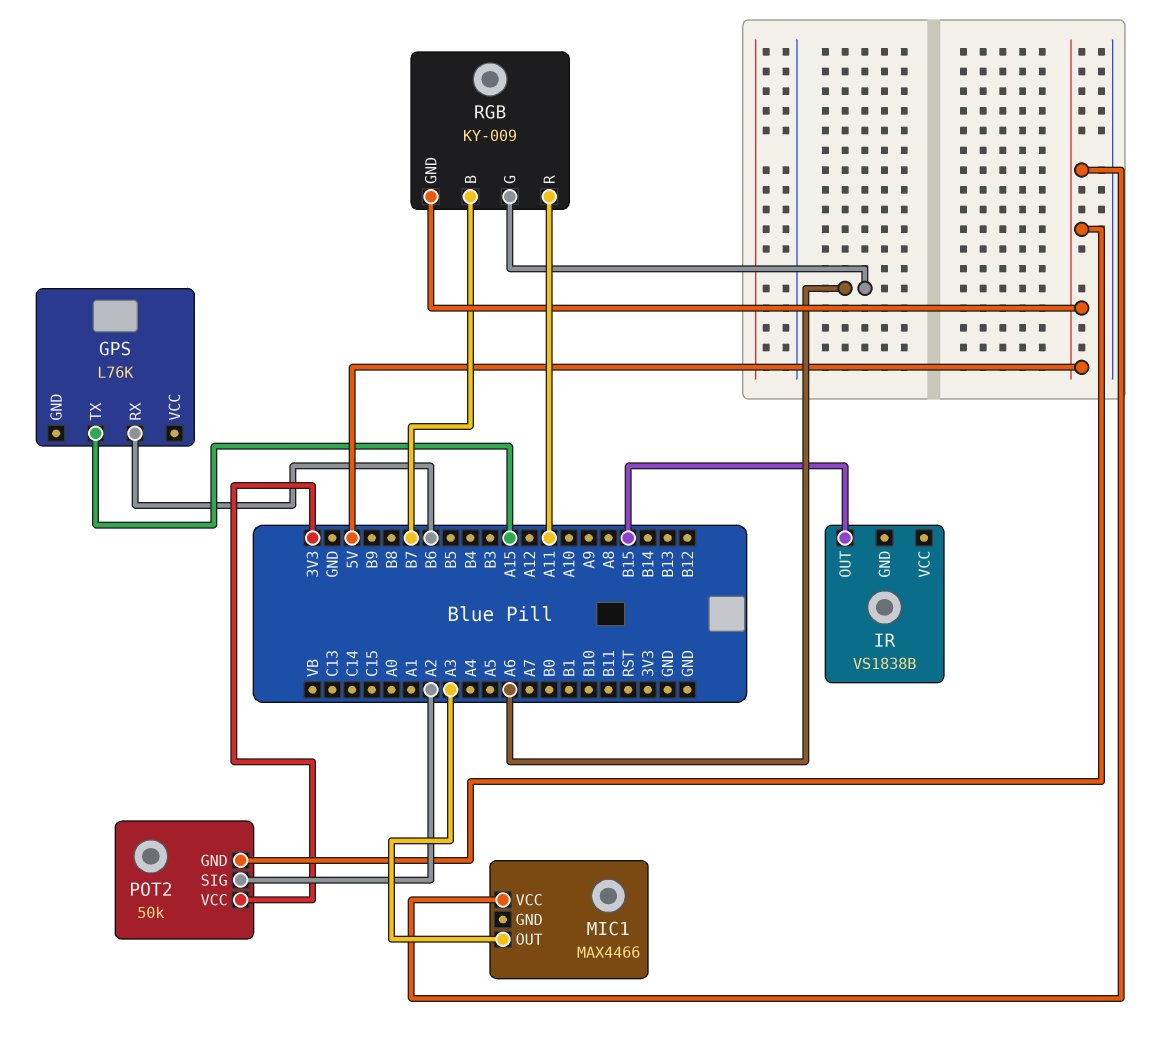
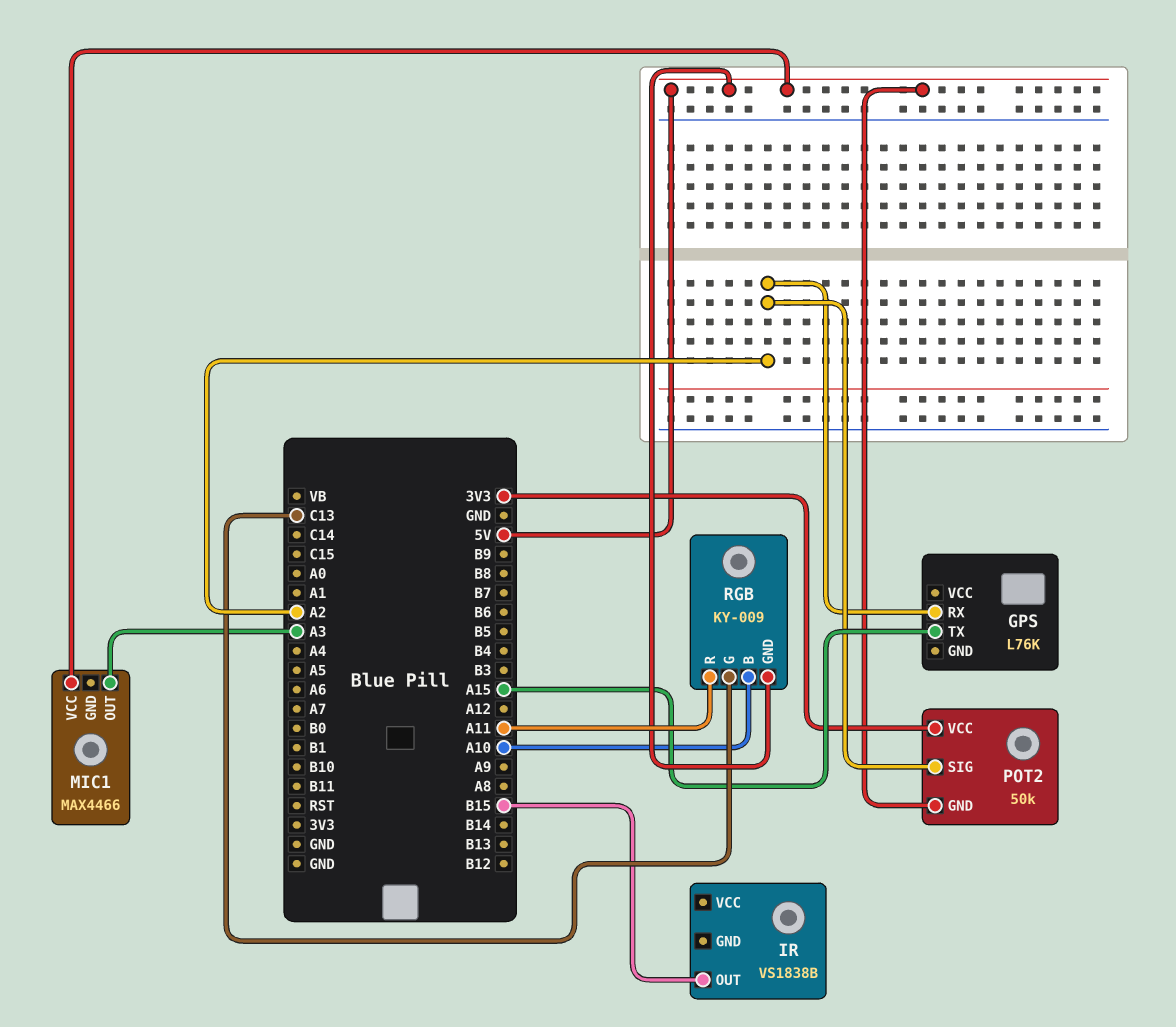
GPS pin RX: B6 -> A2
RGB pin B: B7 -> A10
RGB pin G: A6 -> C13

